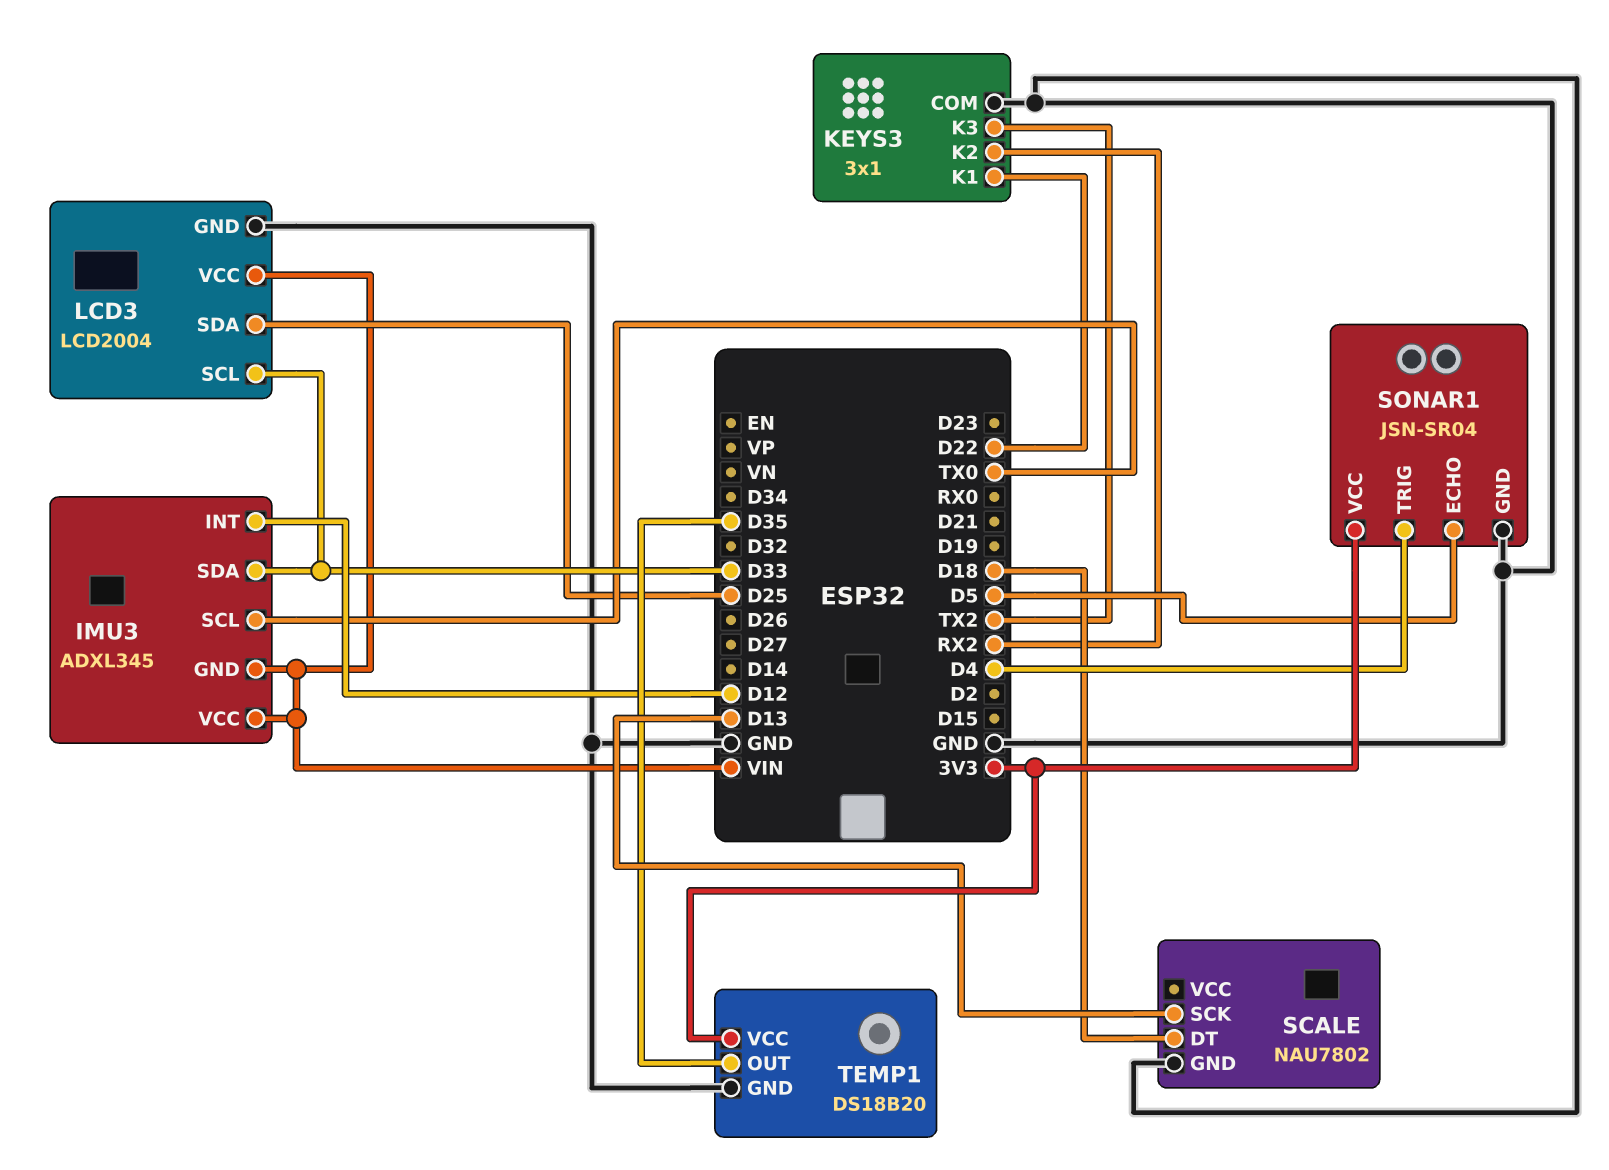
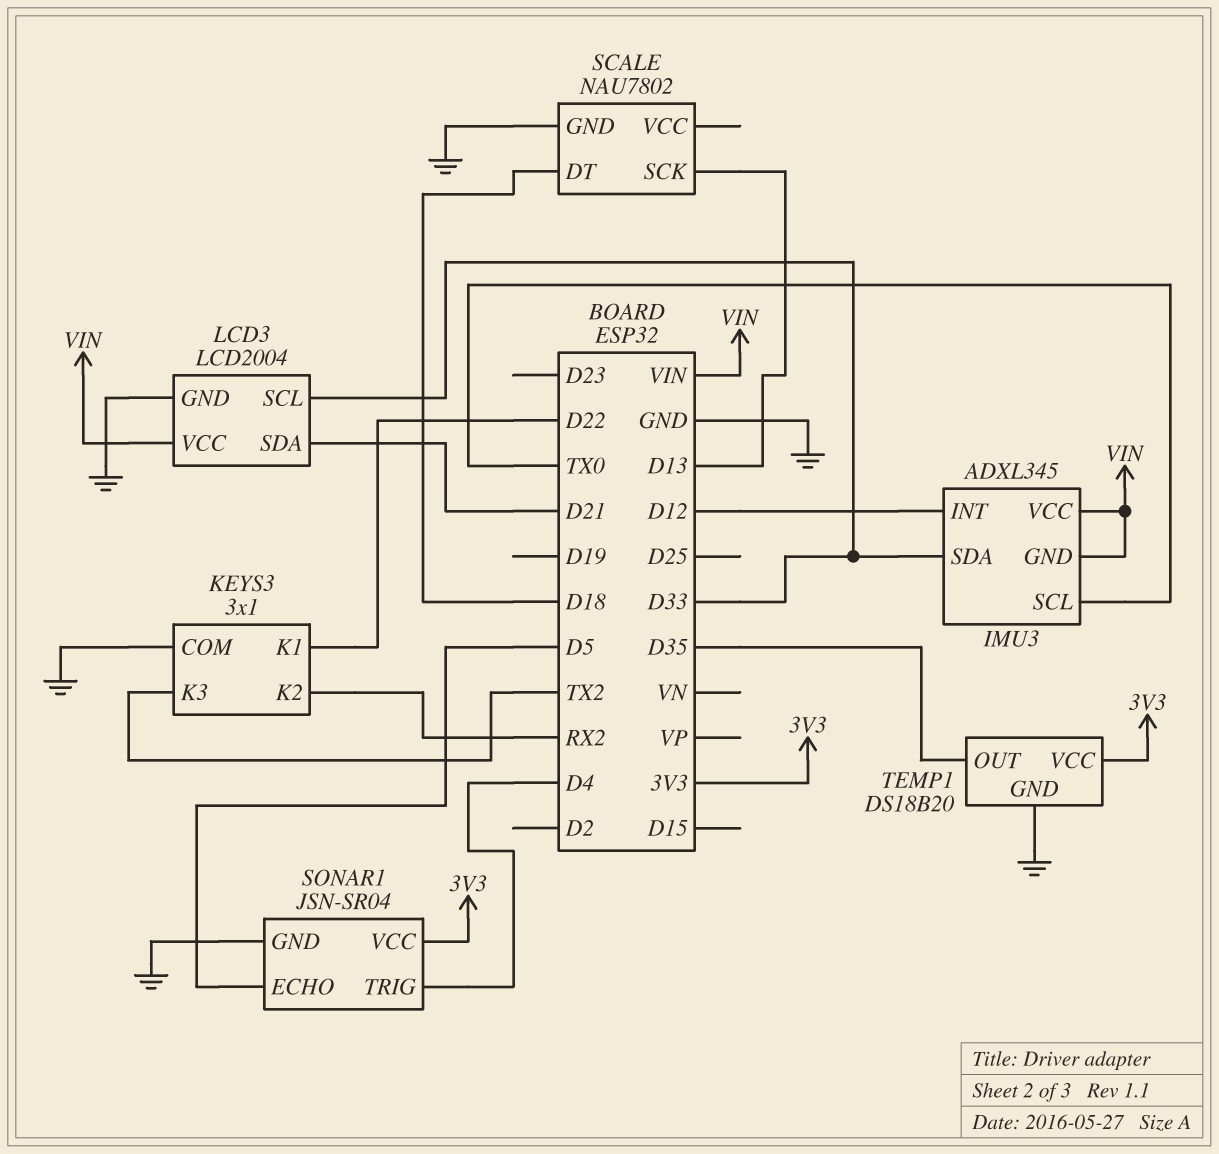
LCD3 pin SDA: D25 -> D21

